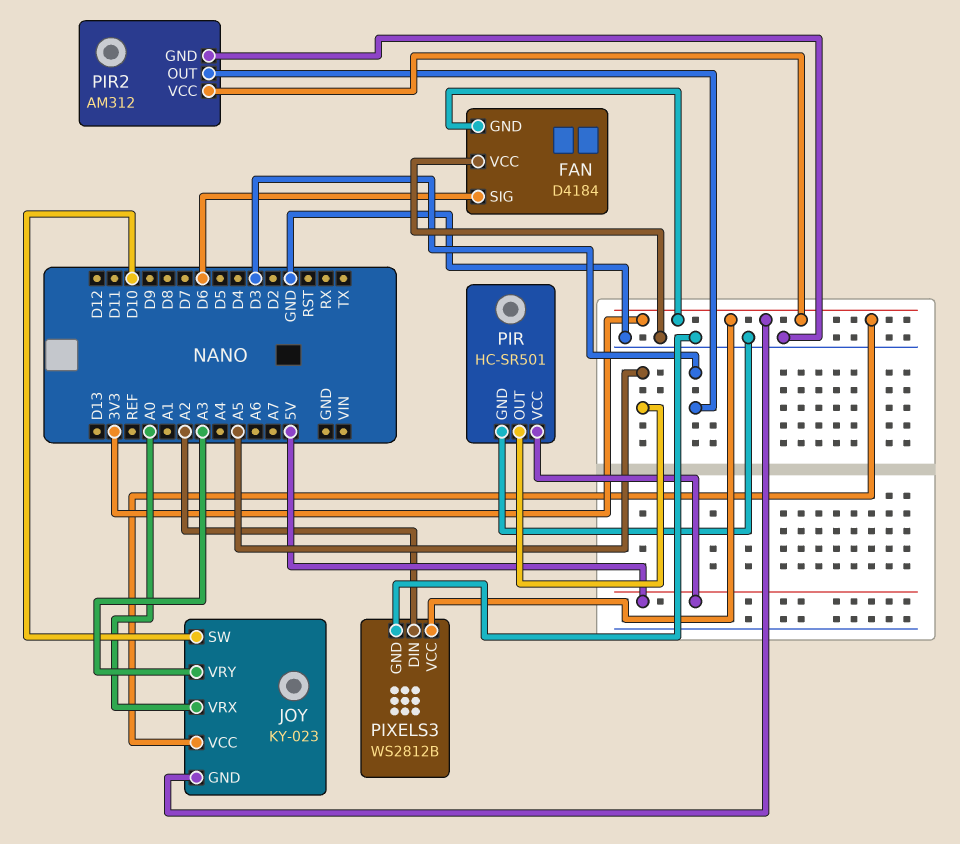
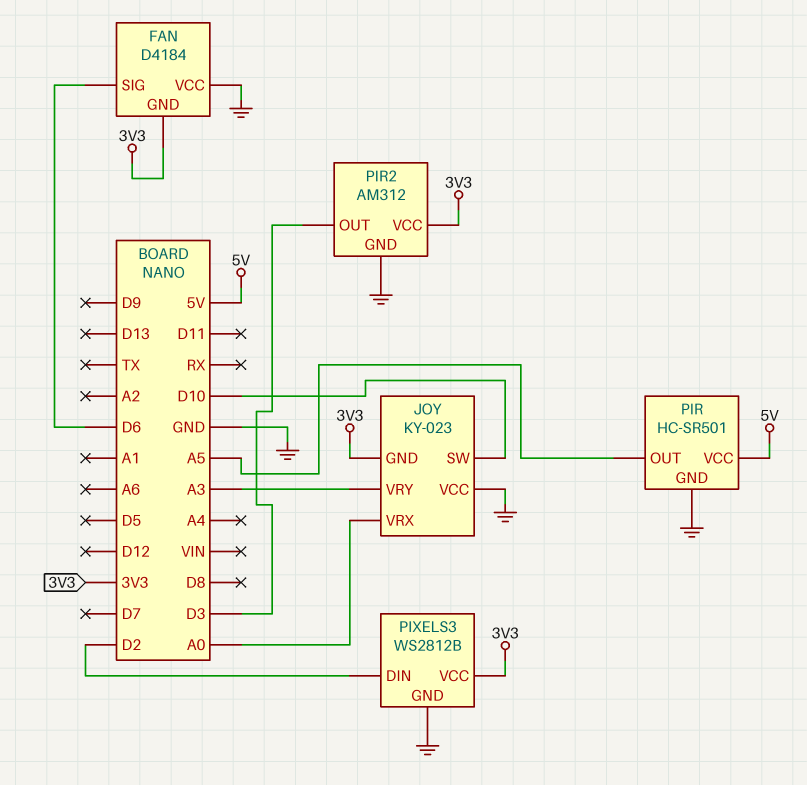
JOY pin VCC: 3V3 -> GND
PIXELS3 pin DIN: A2 -> D2

